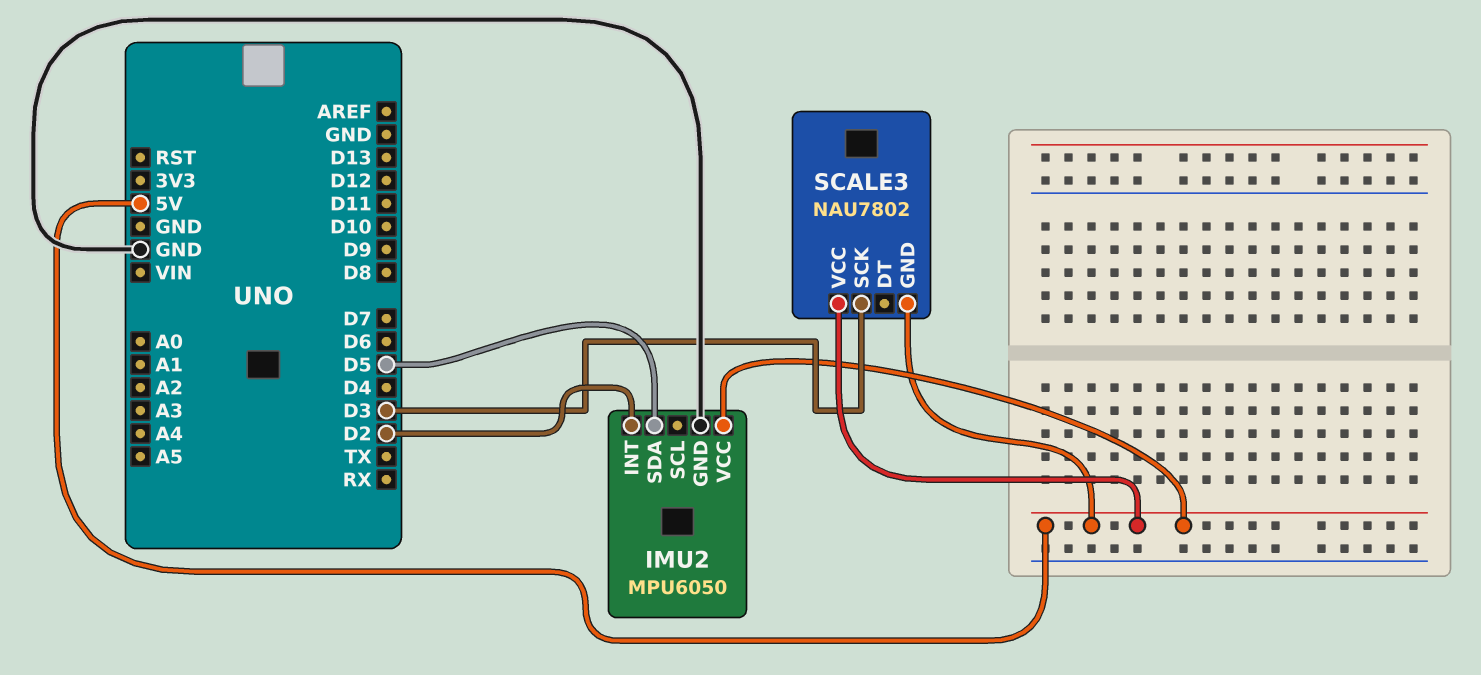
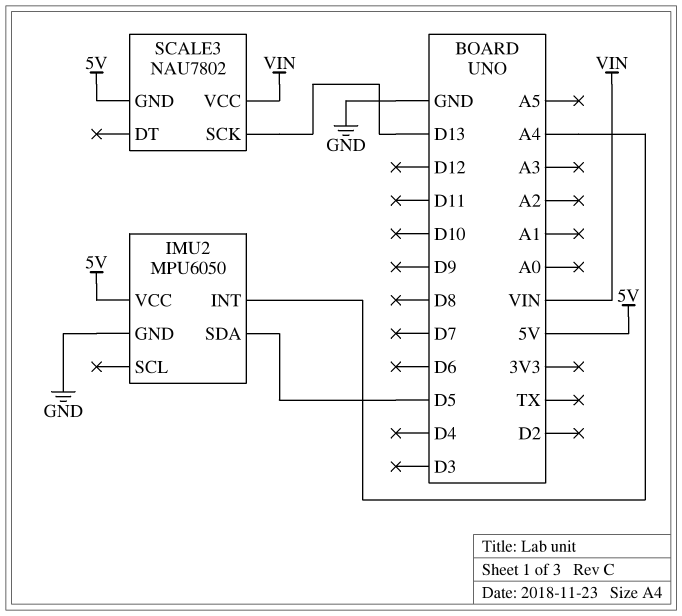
IMU2 pin INT: D2 -> A4
SCALE3 pin SCK: D3 -> D13
SCALE3 pin VCC: 5V -> VIN

